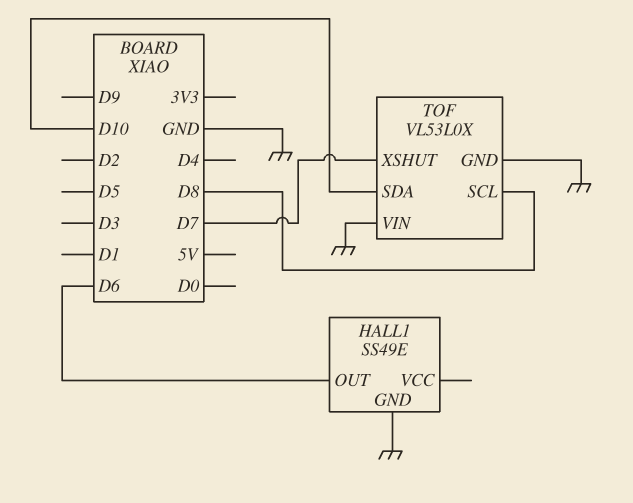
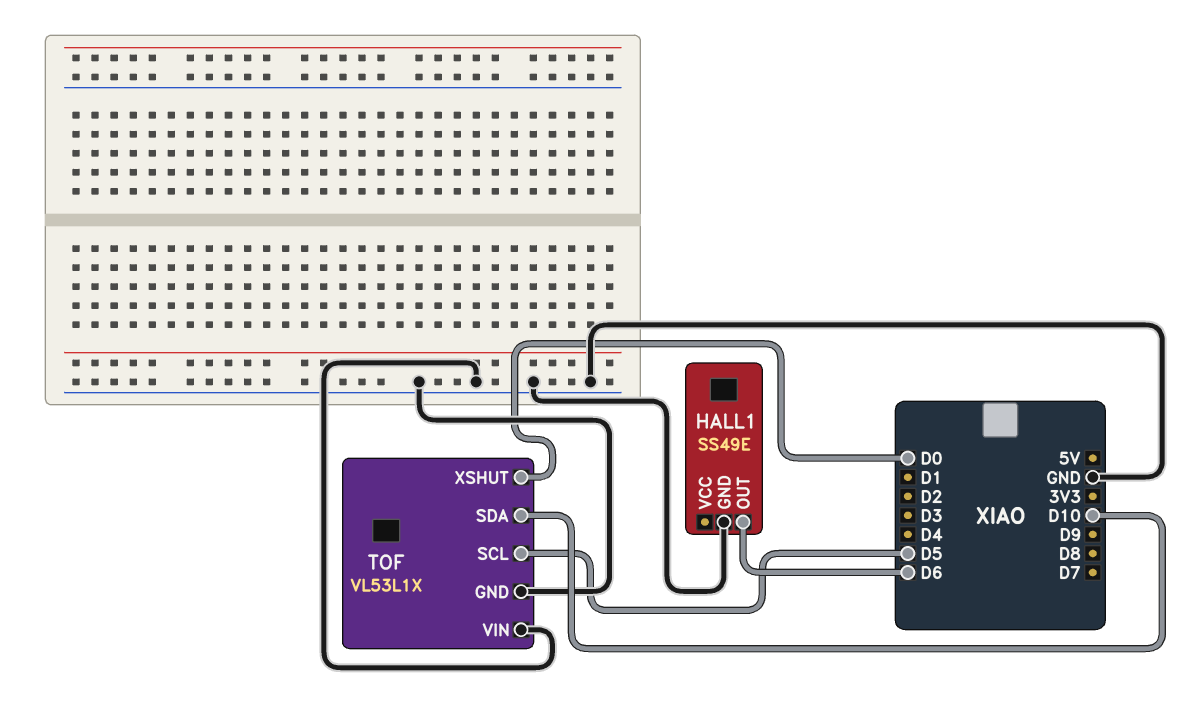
TOF: VL53L0X -> VL53L1X
TOF pin SCL: D8 -> D5
TOF pin XSHUT: D7 -> D0

